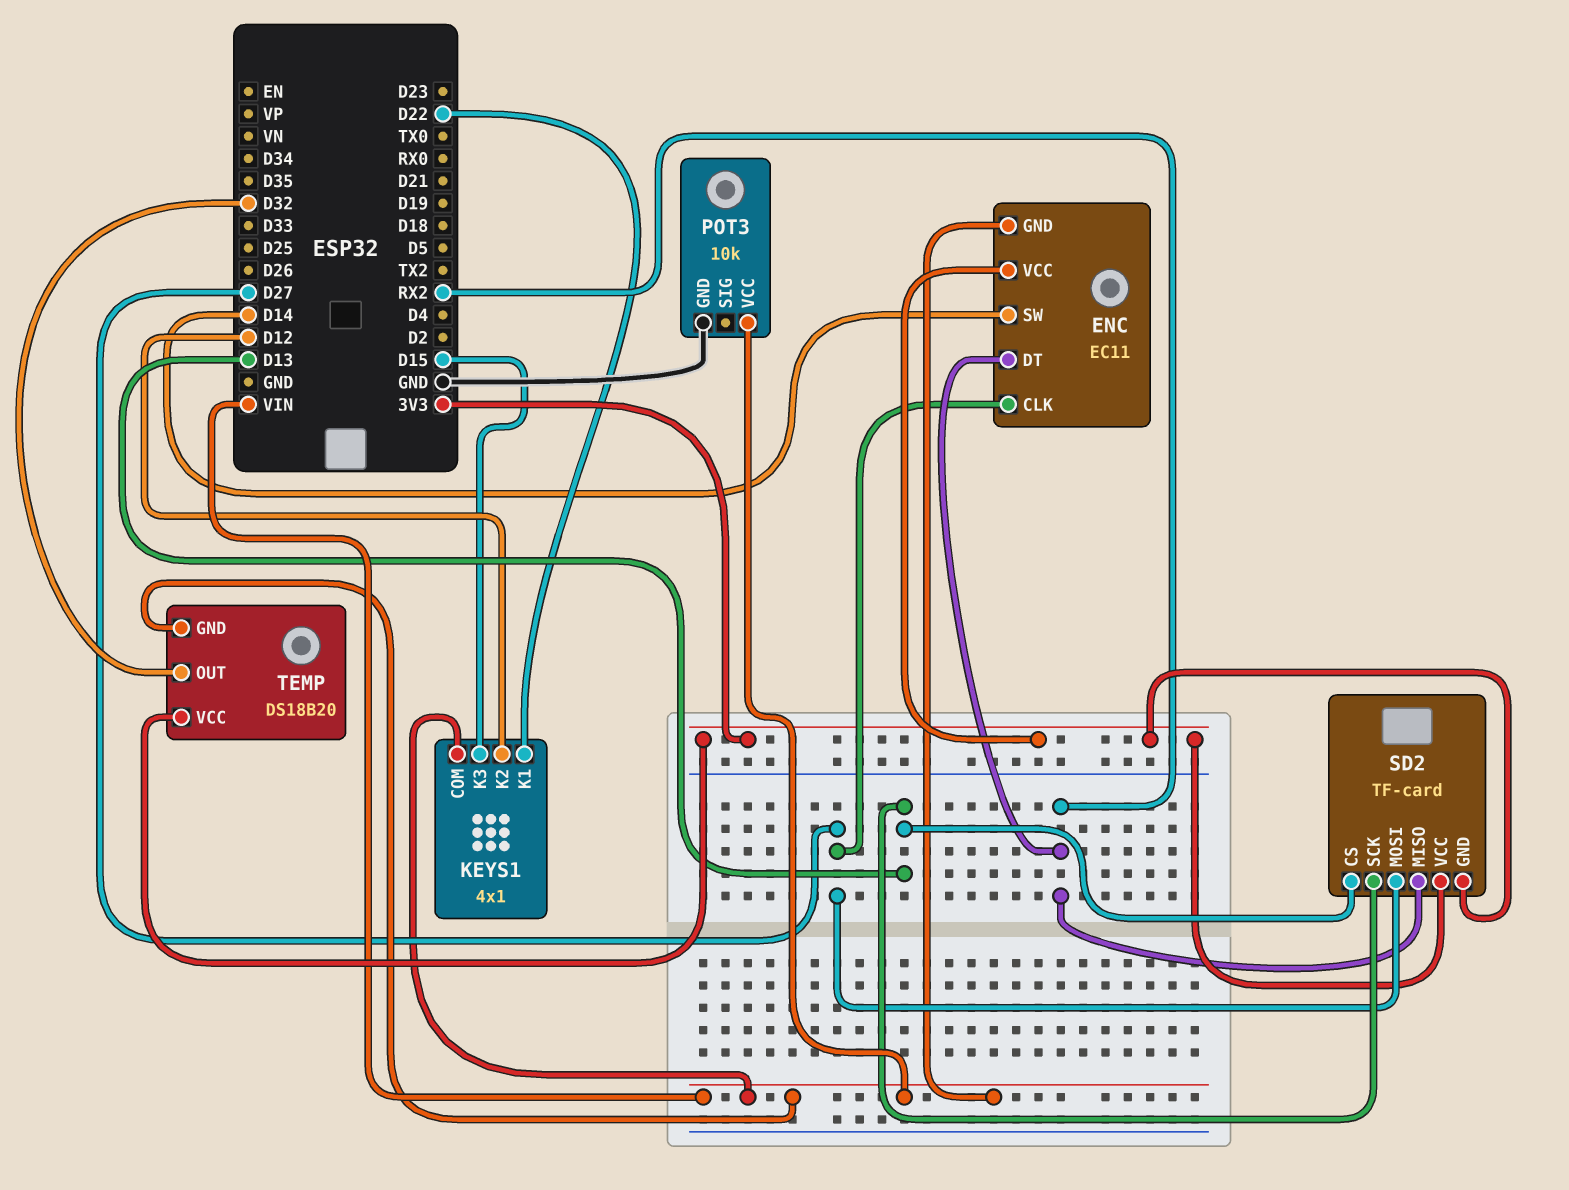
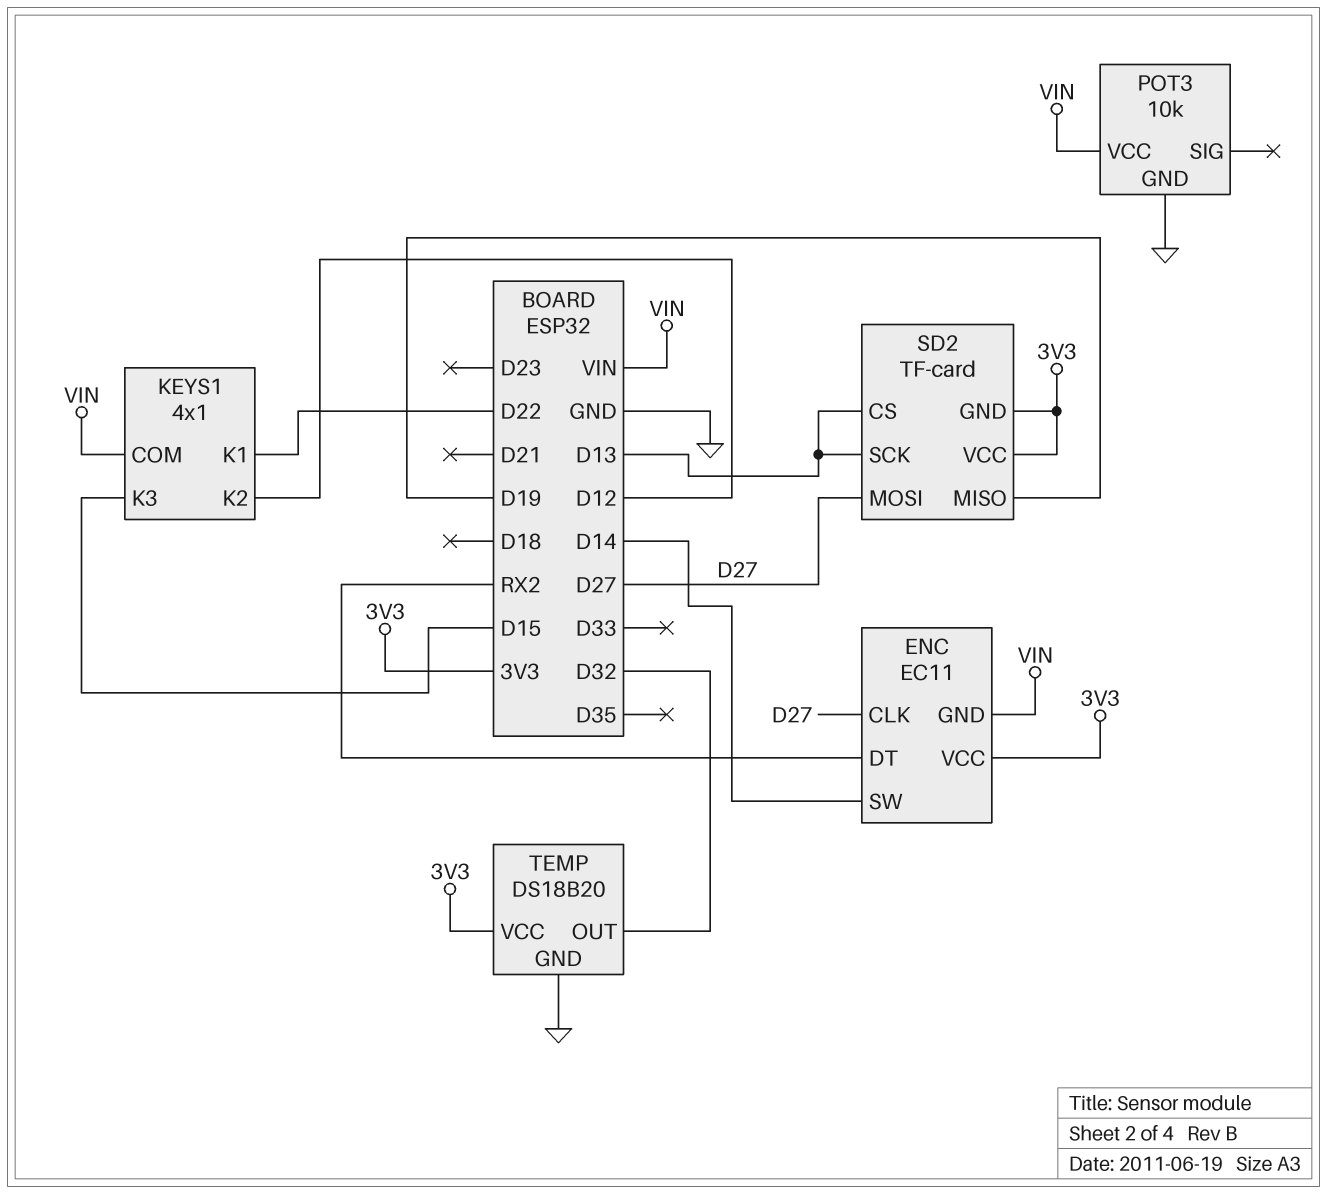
SD2 pin MISO: RX2 -> D19
TEMP pin GND: VIN -> GND

